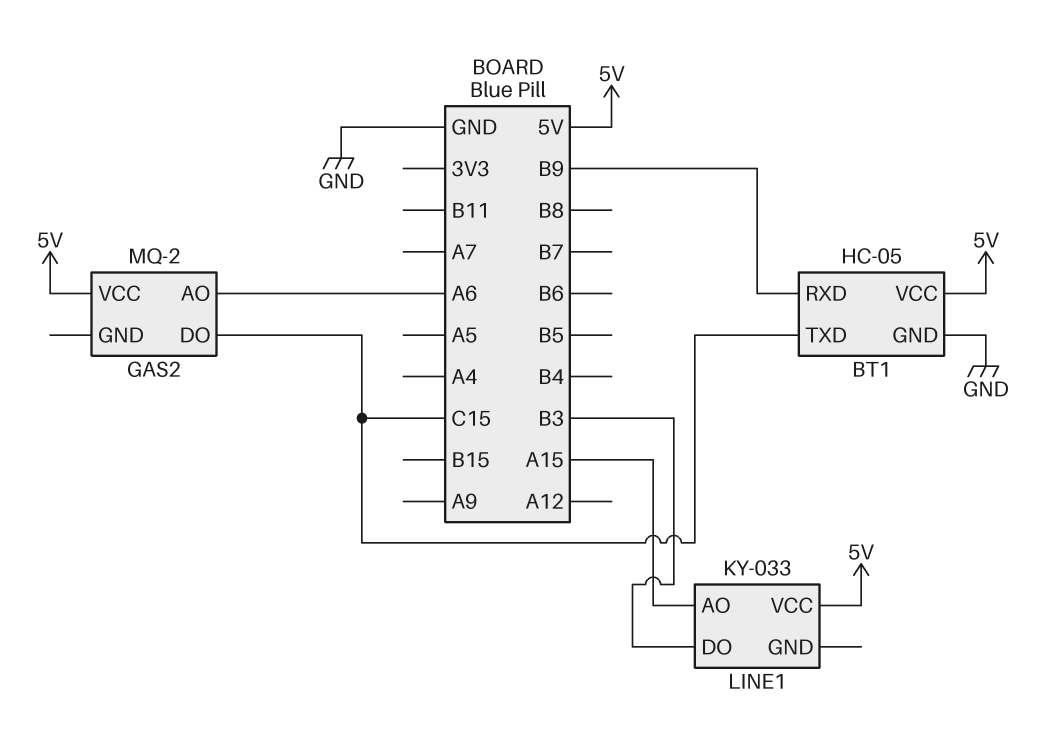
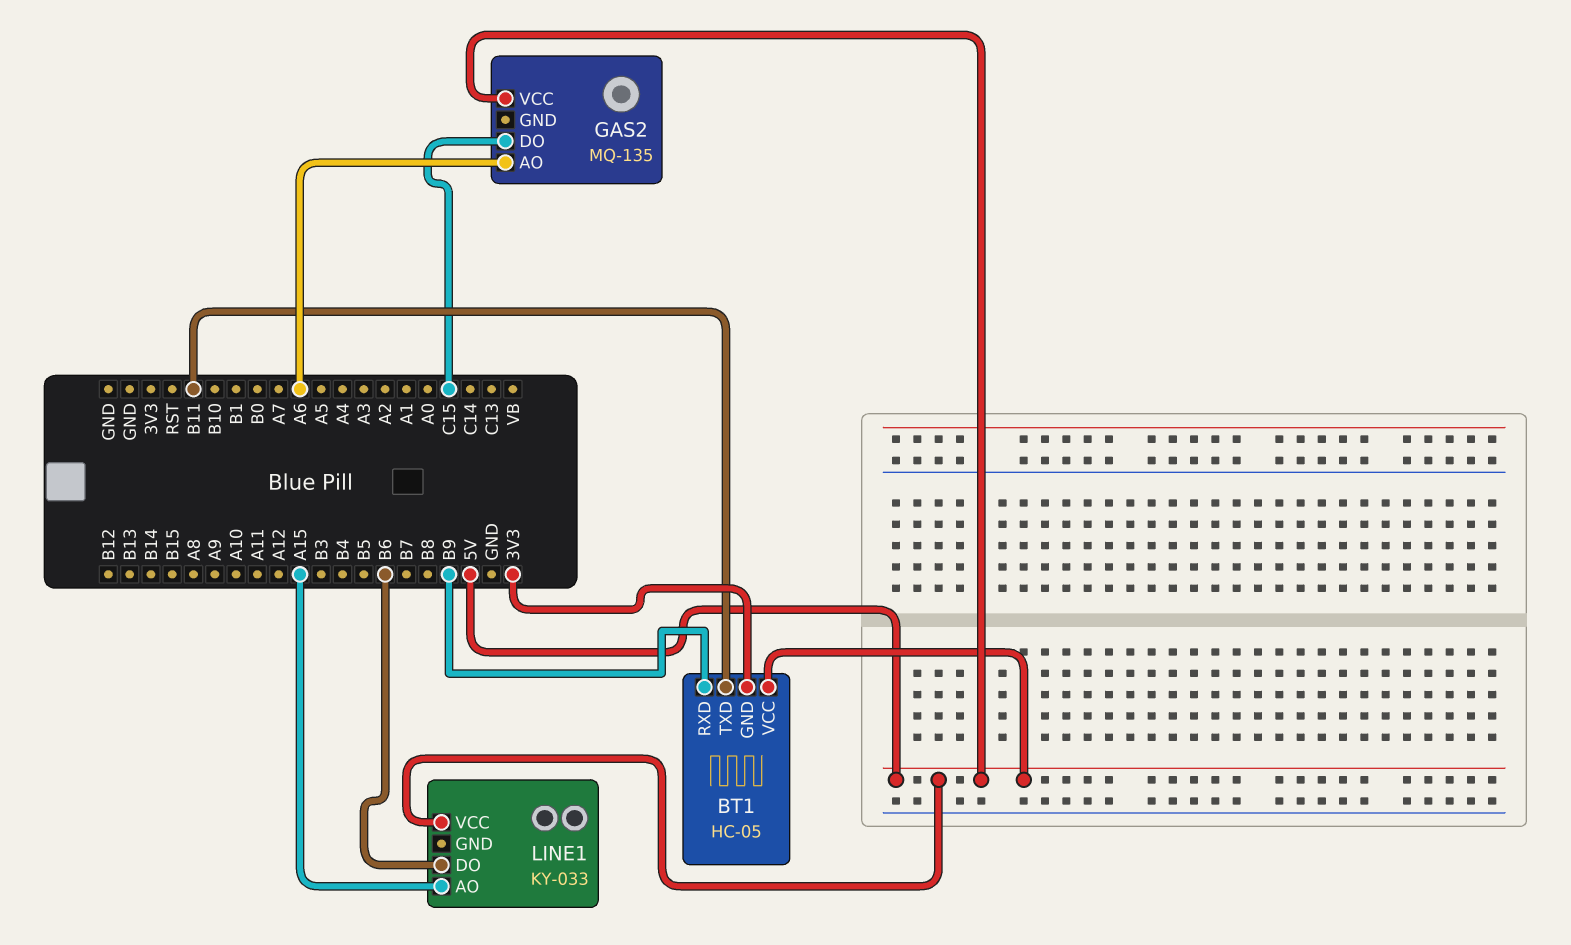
BT1 pin GND: GND -> 3V3
BT1 pin TXD: C15 -> B11
GAS2: MQ-2 -> MQ-135
LINE1 pin DO: B3 -> B6

